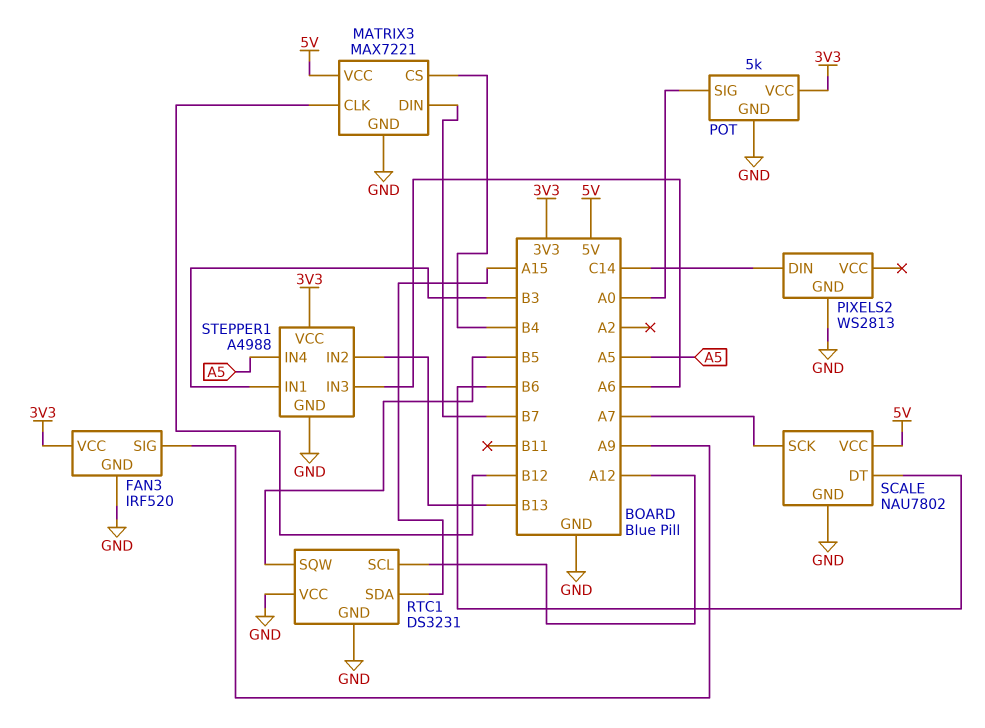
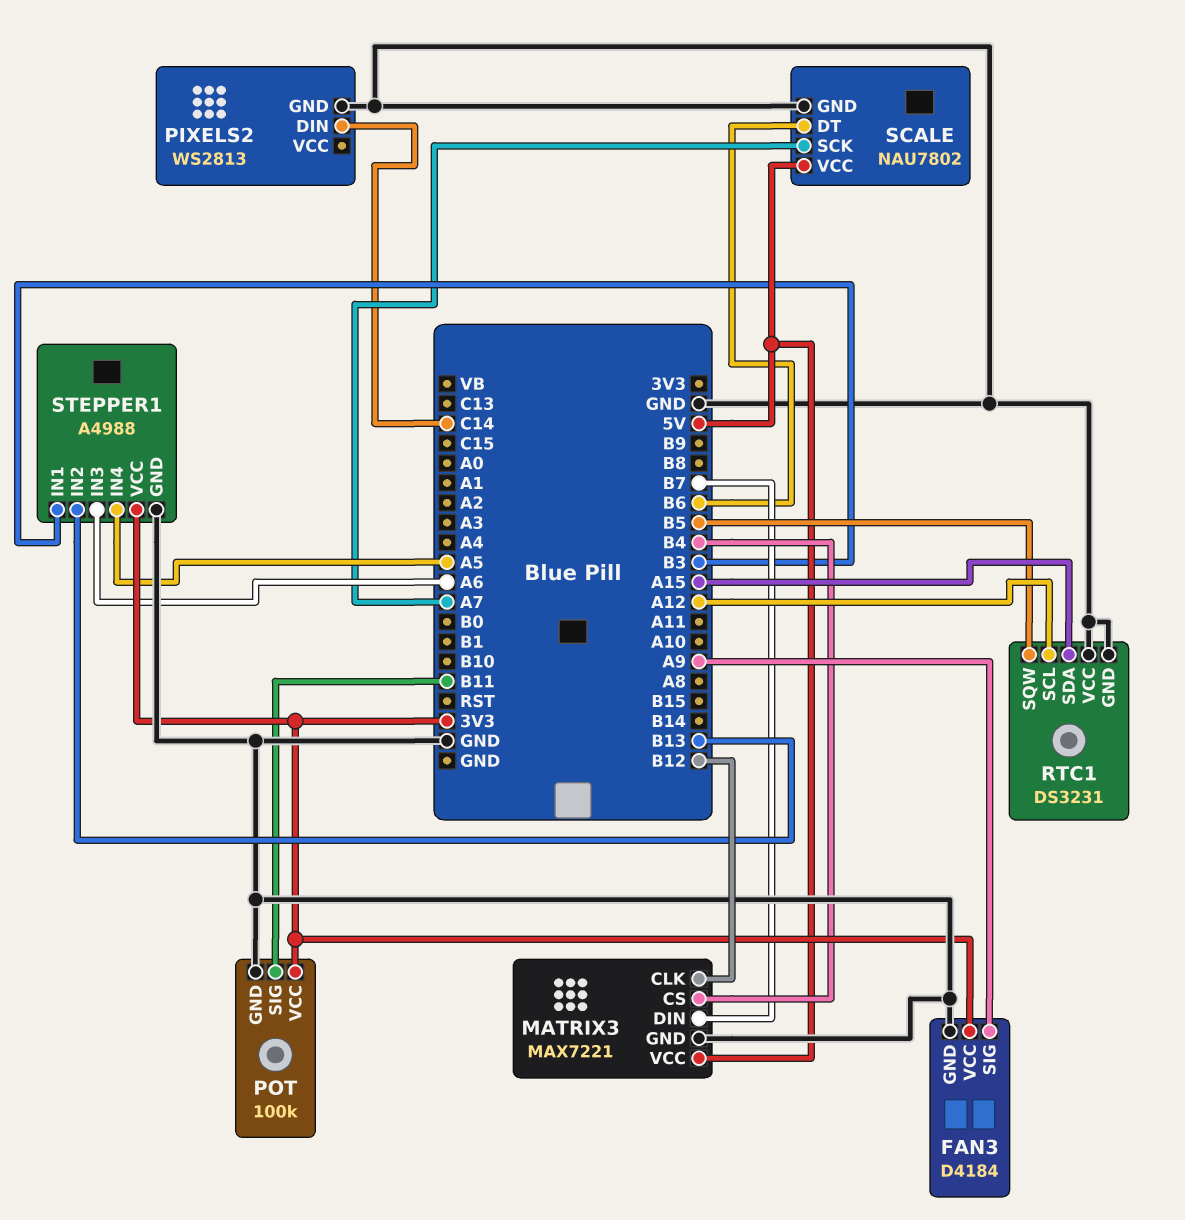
FAN3: IRF520 -> D4184
POT: 5k -> 100k
POT pin SIG: A0 -> B11

